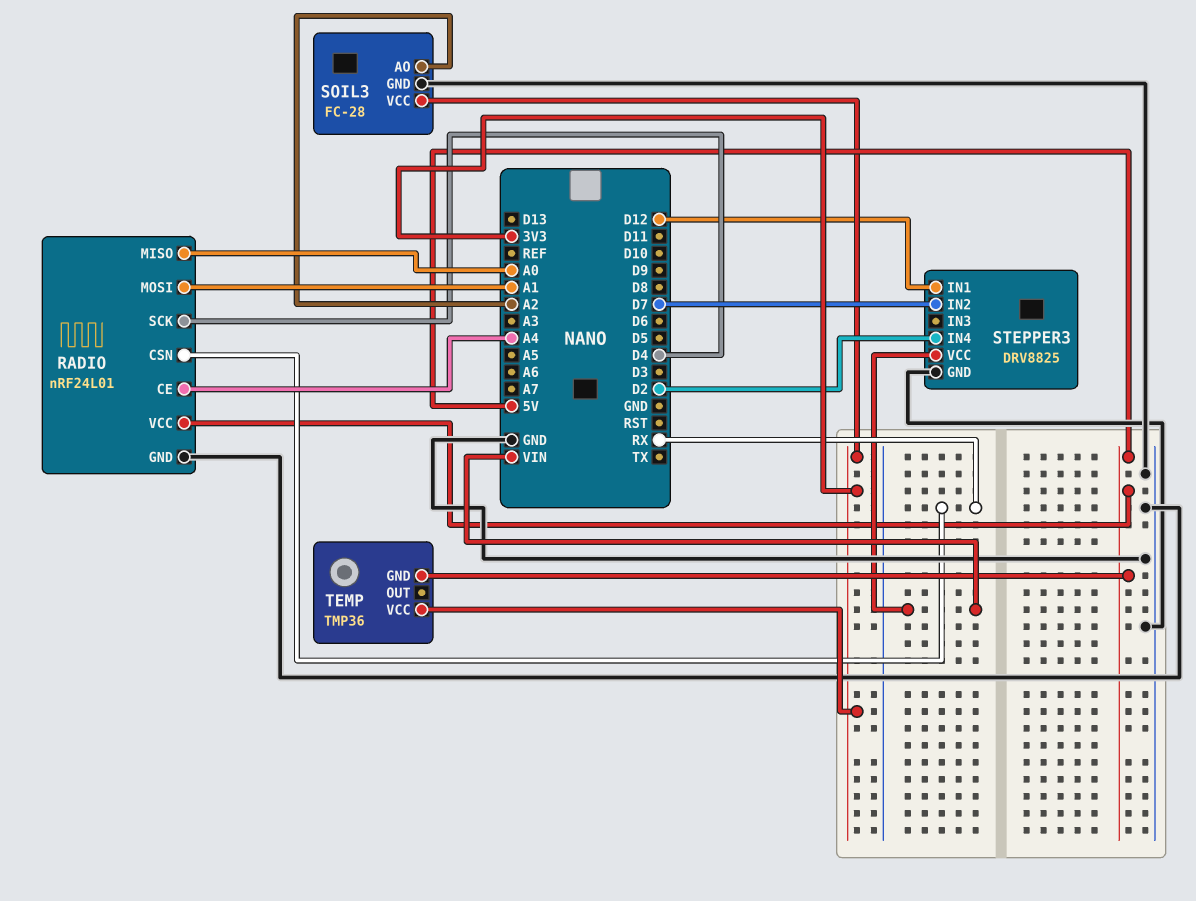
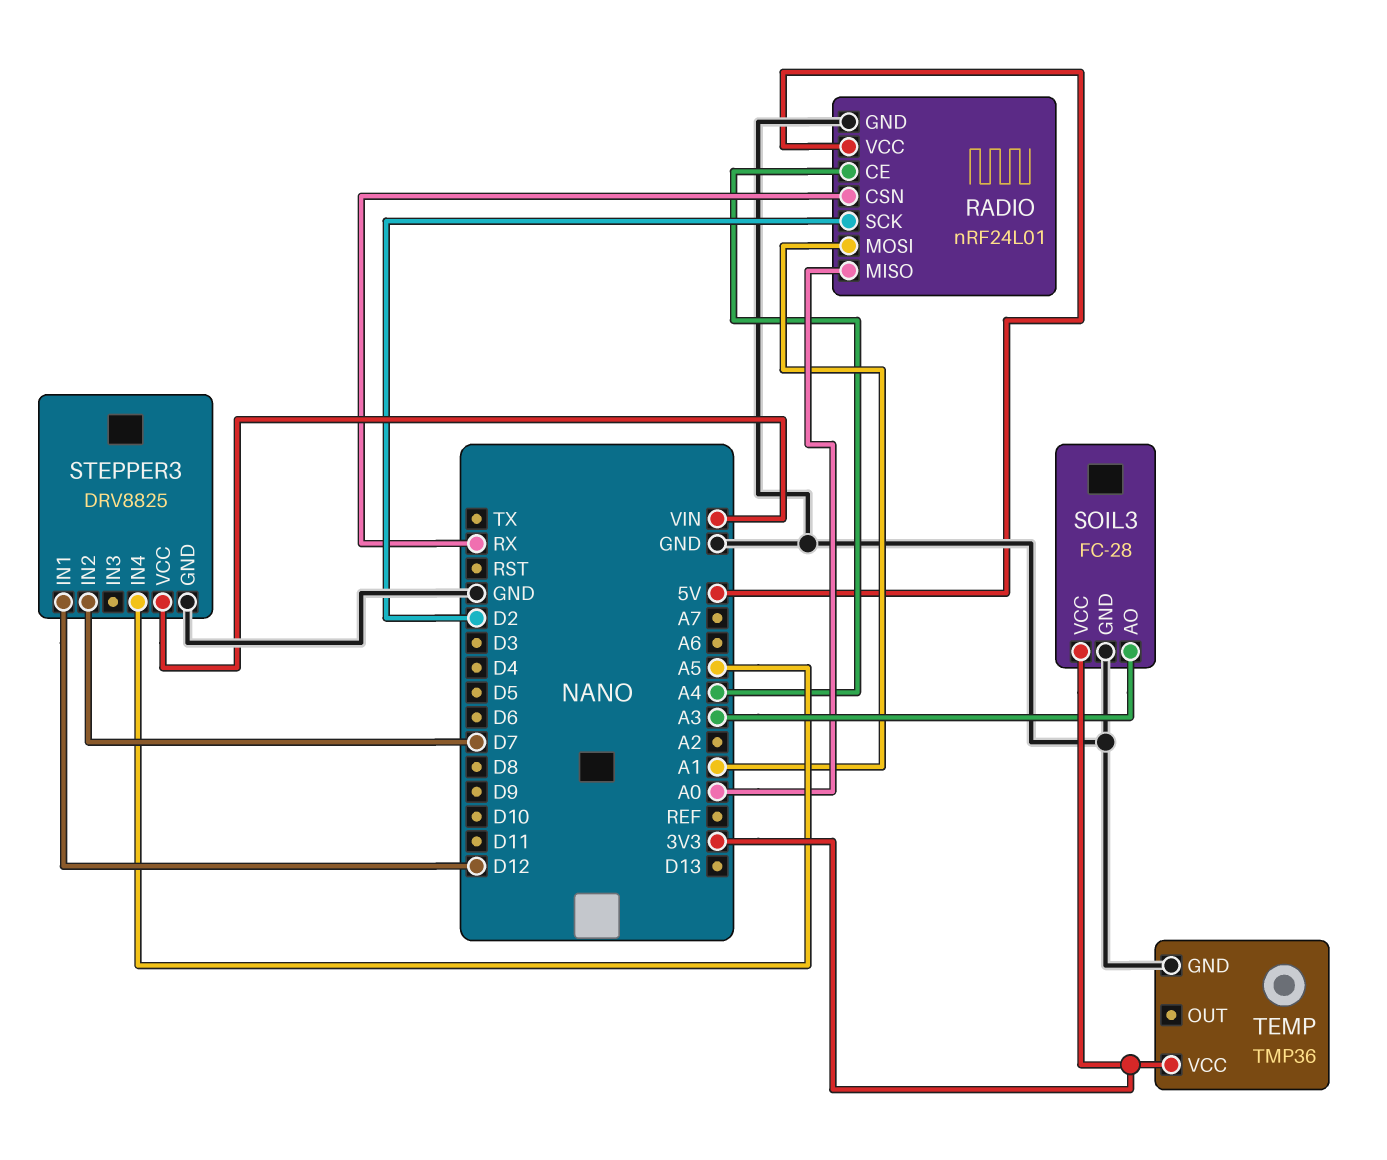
RADIO pin SCK: D4 -> D2
SOIL3 pin AO: A2 -> A3
STEPPER3 pin IN4: D2 -> A5
TEMP pin GND: 5V -> GND

